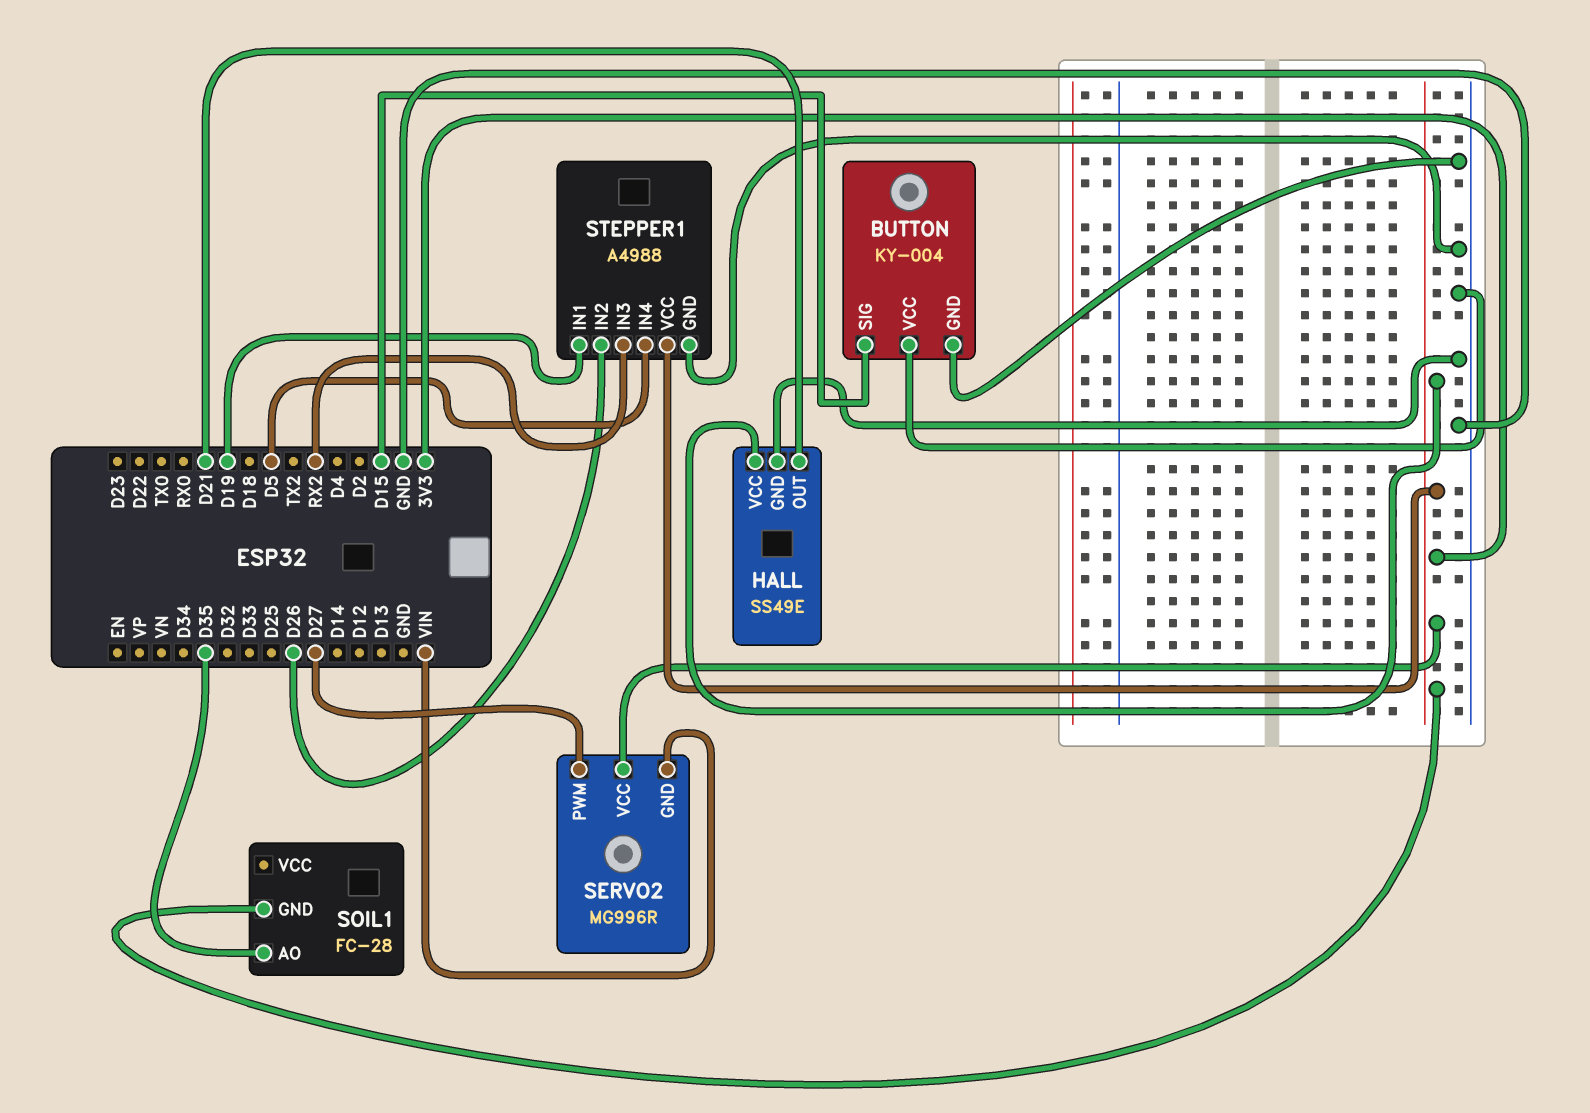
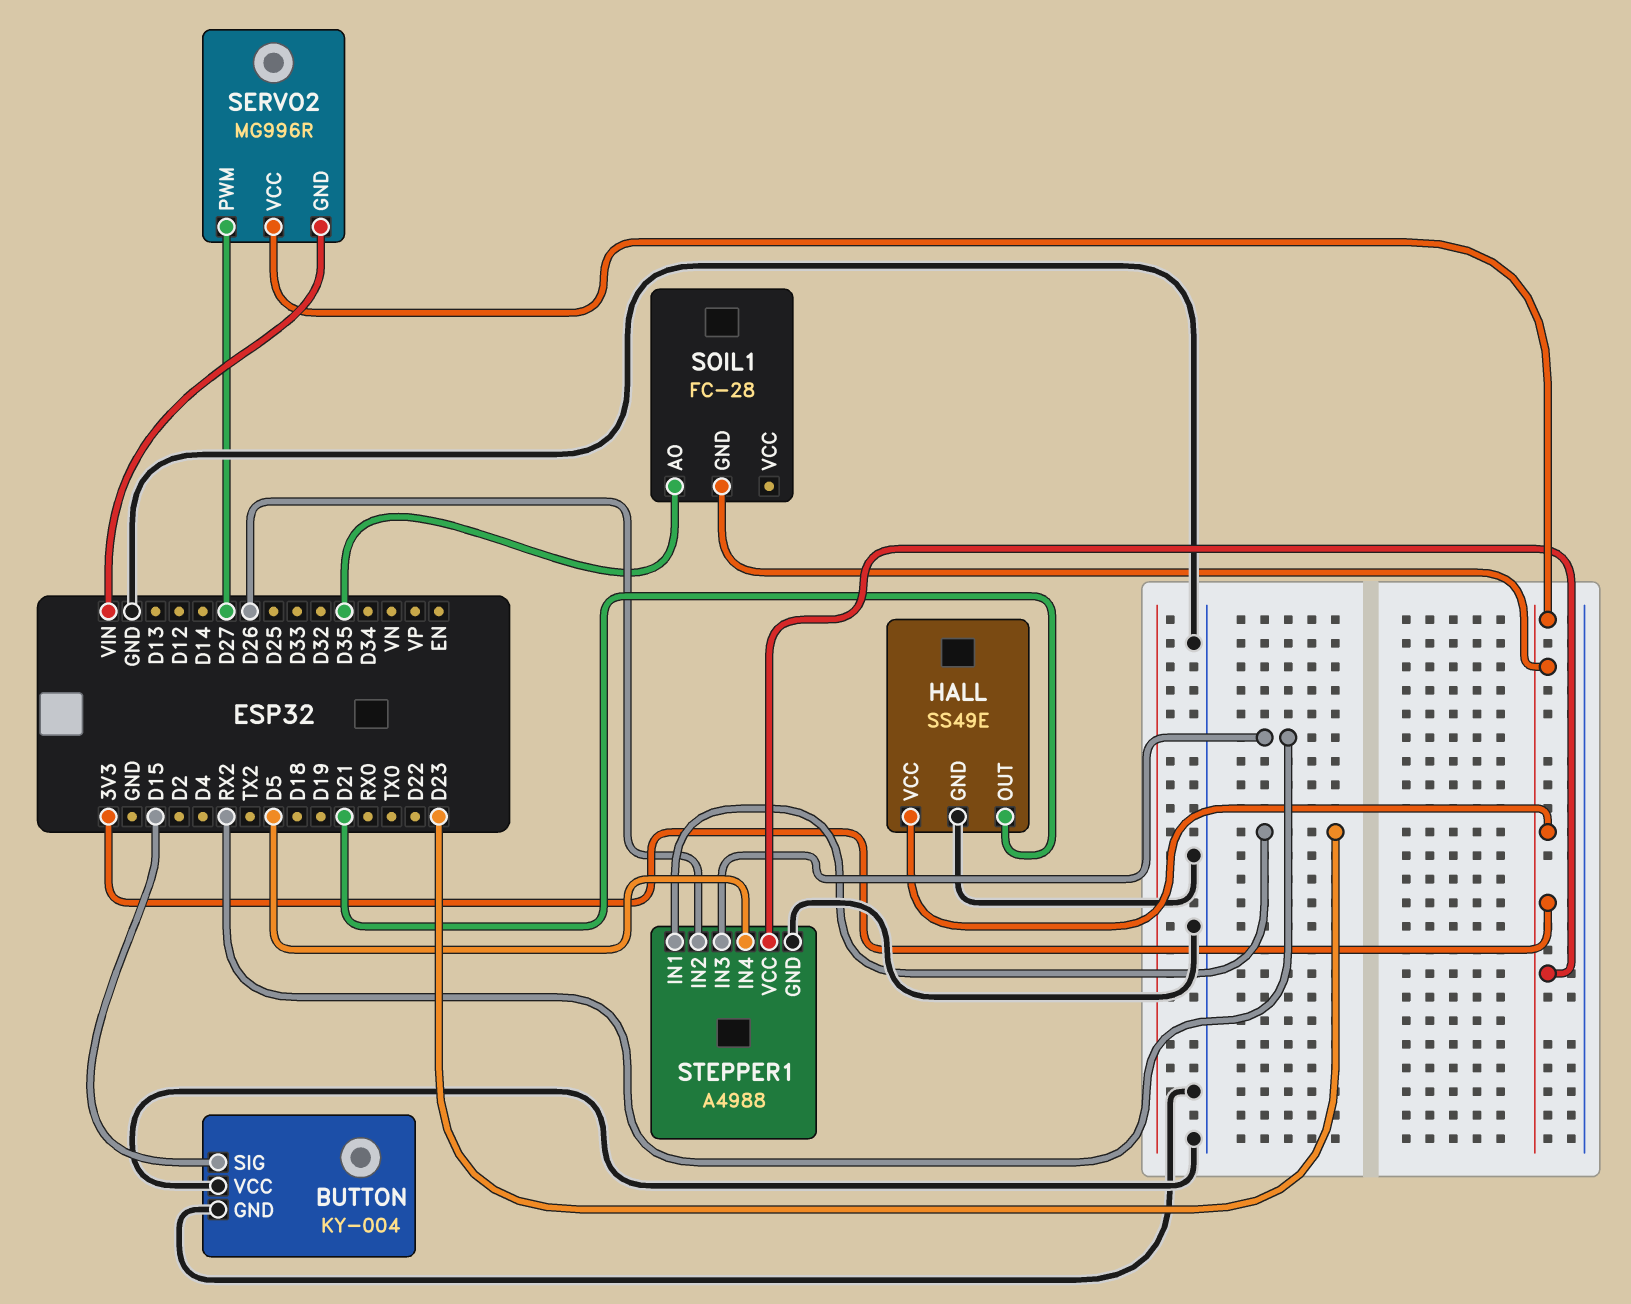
STEPPER1 pin IN1: D19 -> D23

